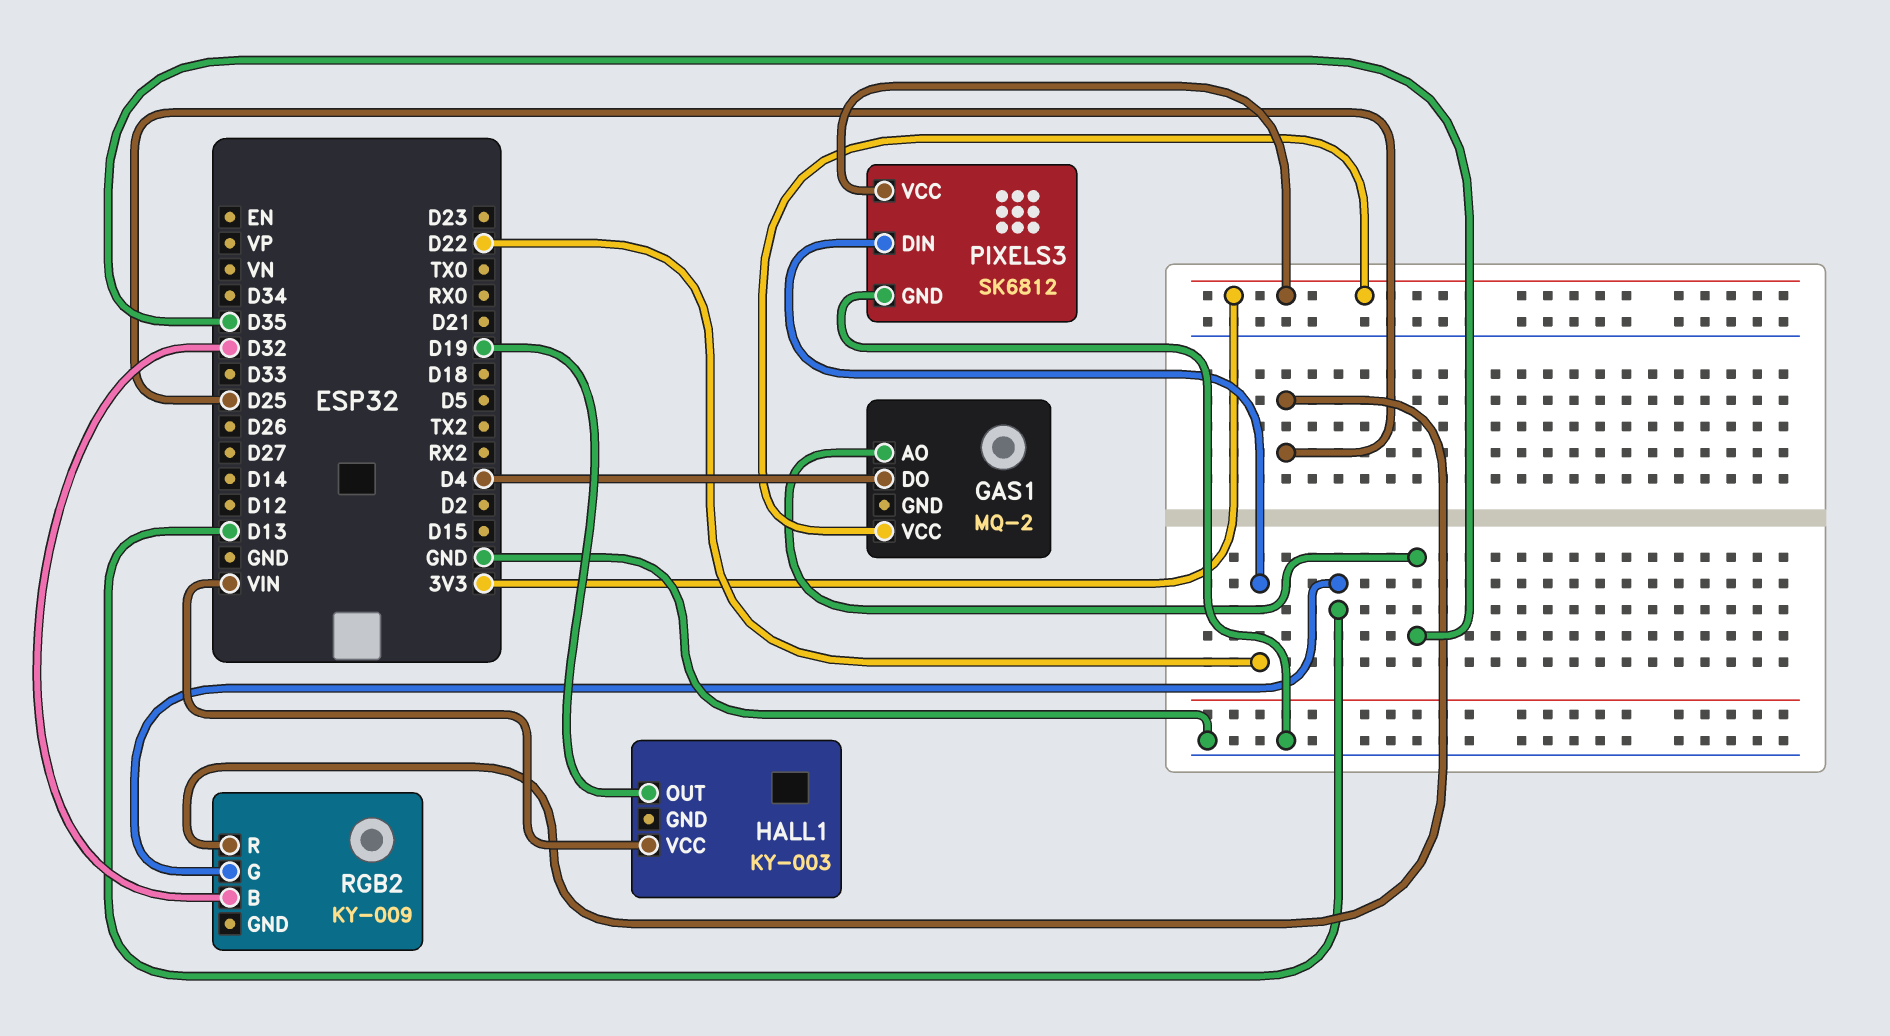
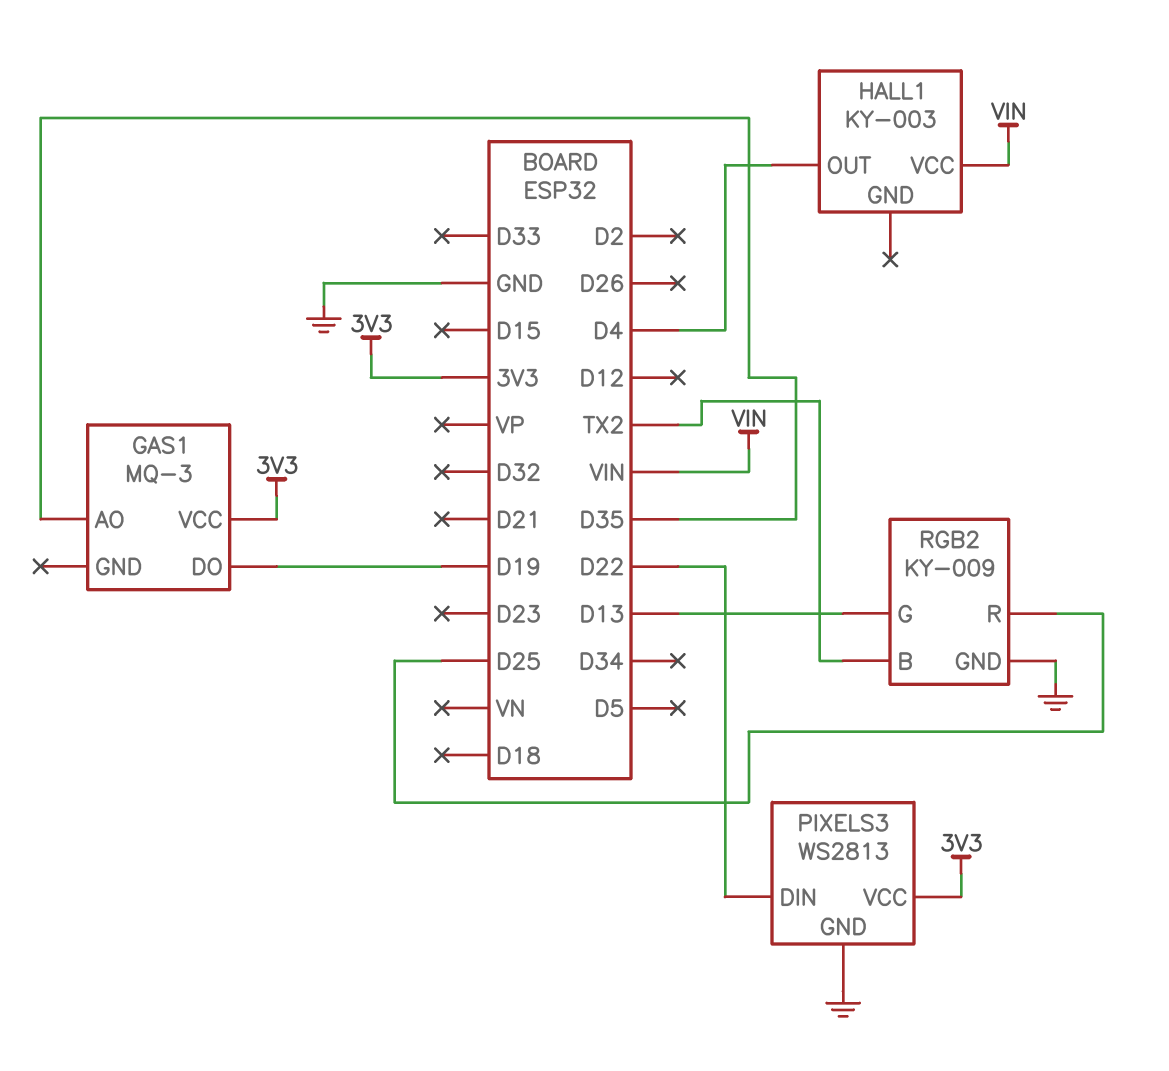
GAS1: MQ-2 -> MQ-3
GAS1 pin DO: D4 -> D19
HALL1 pin OUT: D19 -> D4
PIXELS3: SK6812 -> WS2813
RGB2 pin B: D32 -> TX2
RGB2 pin GND: none -> GND

